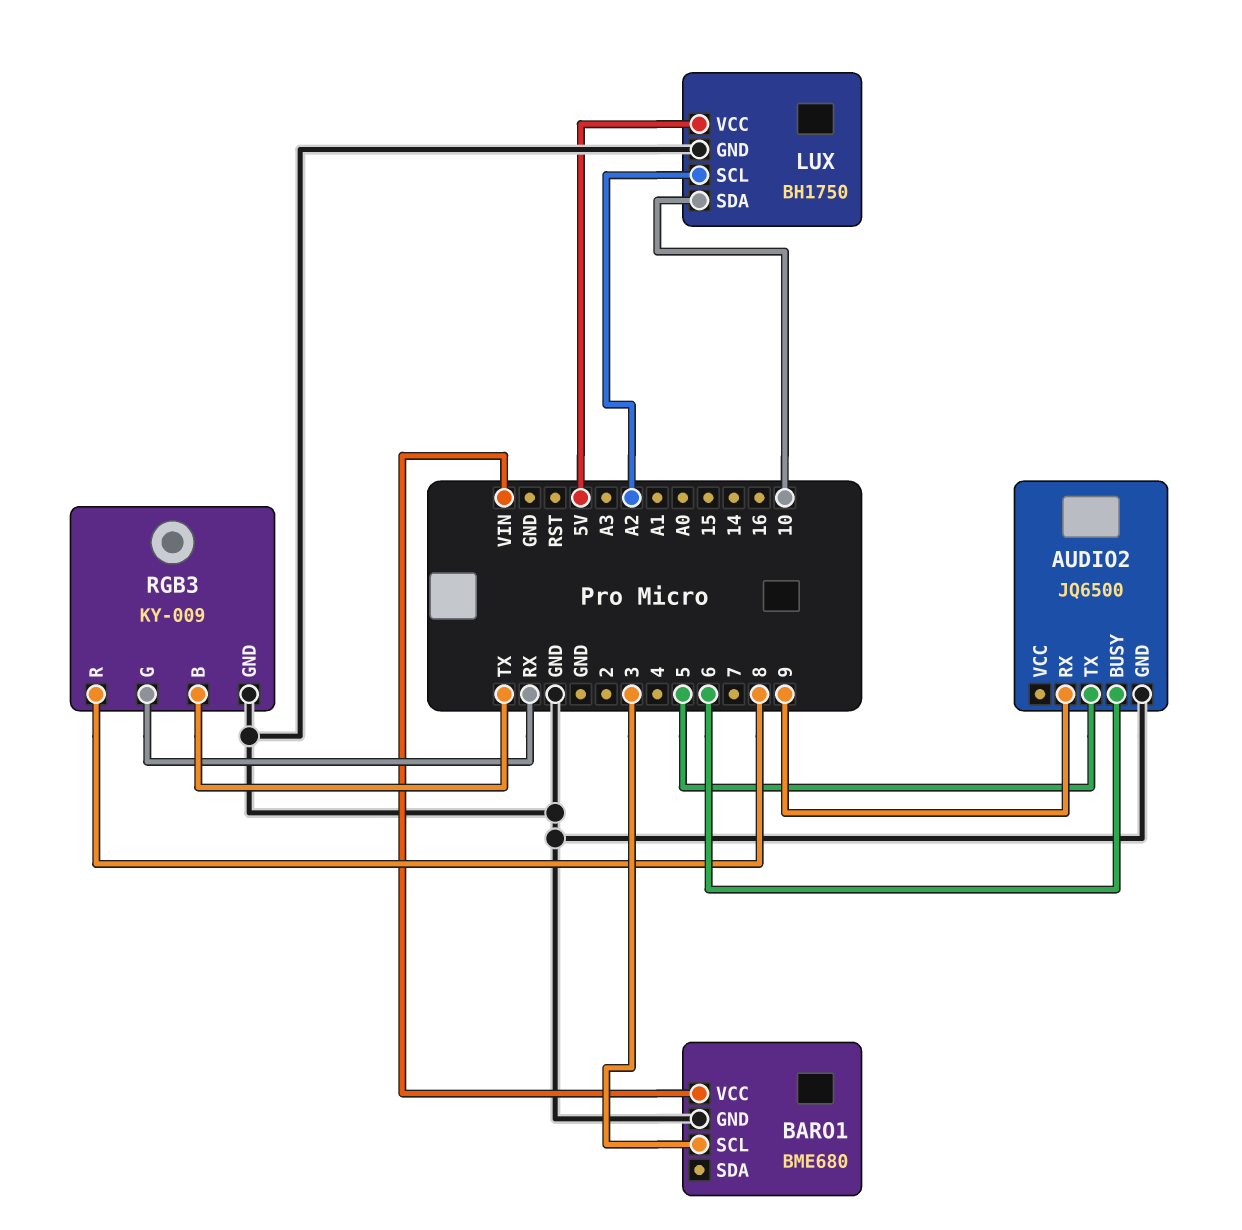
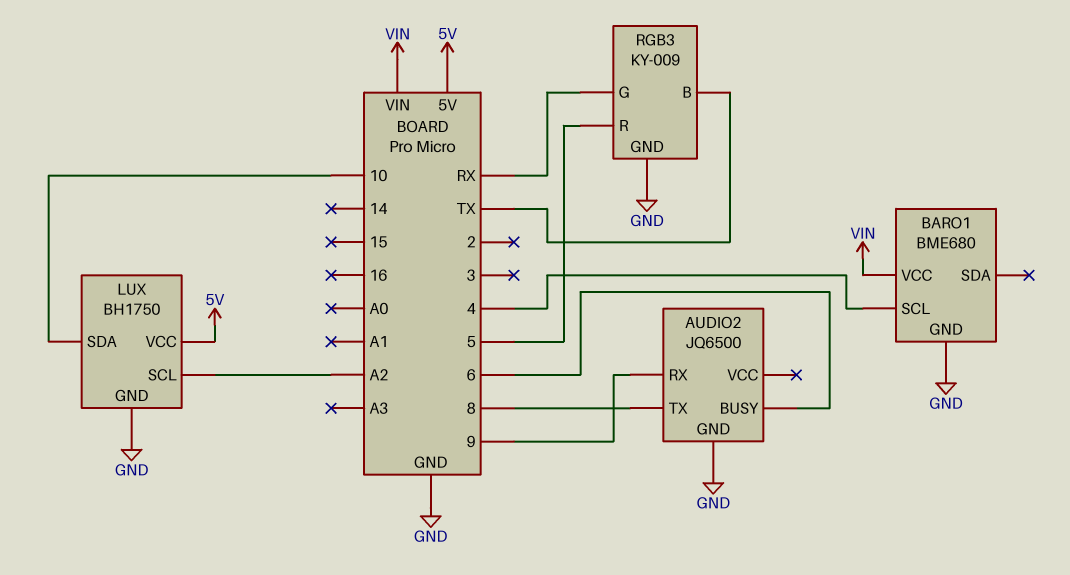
AUDIO2 pin TX: 5 -> 8
BARO1 pin SCL: 3 -> 4
RGB3 pin R: 8 -> 5

